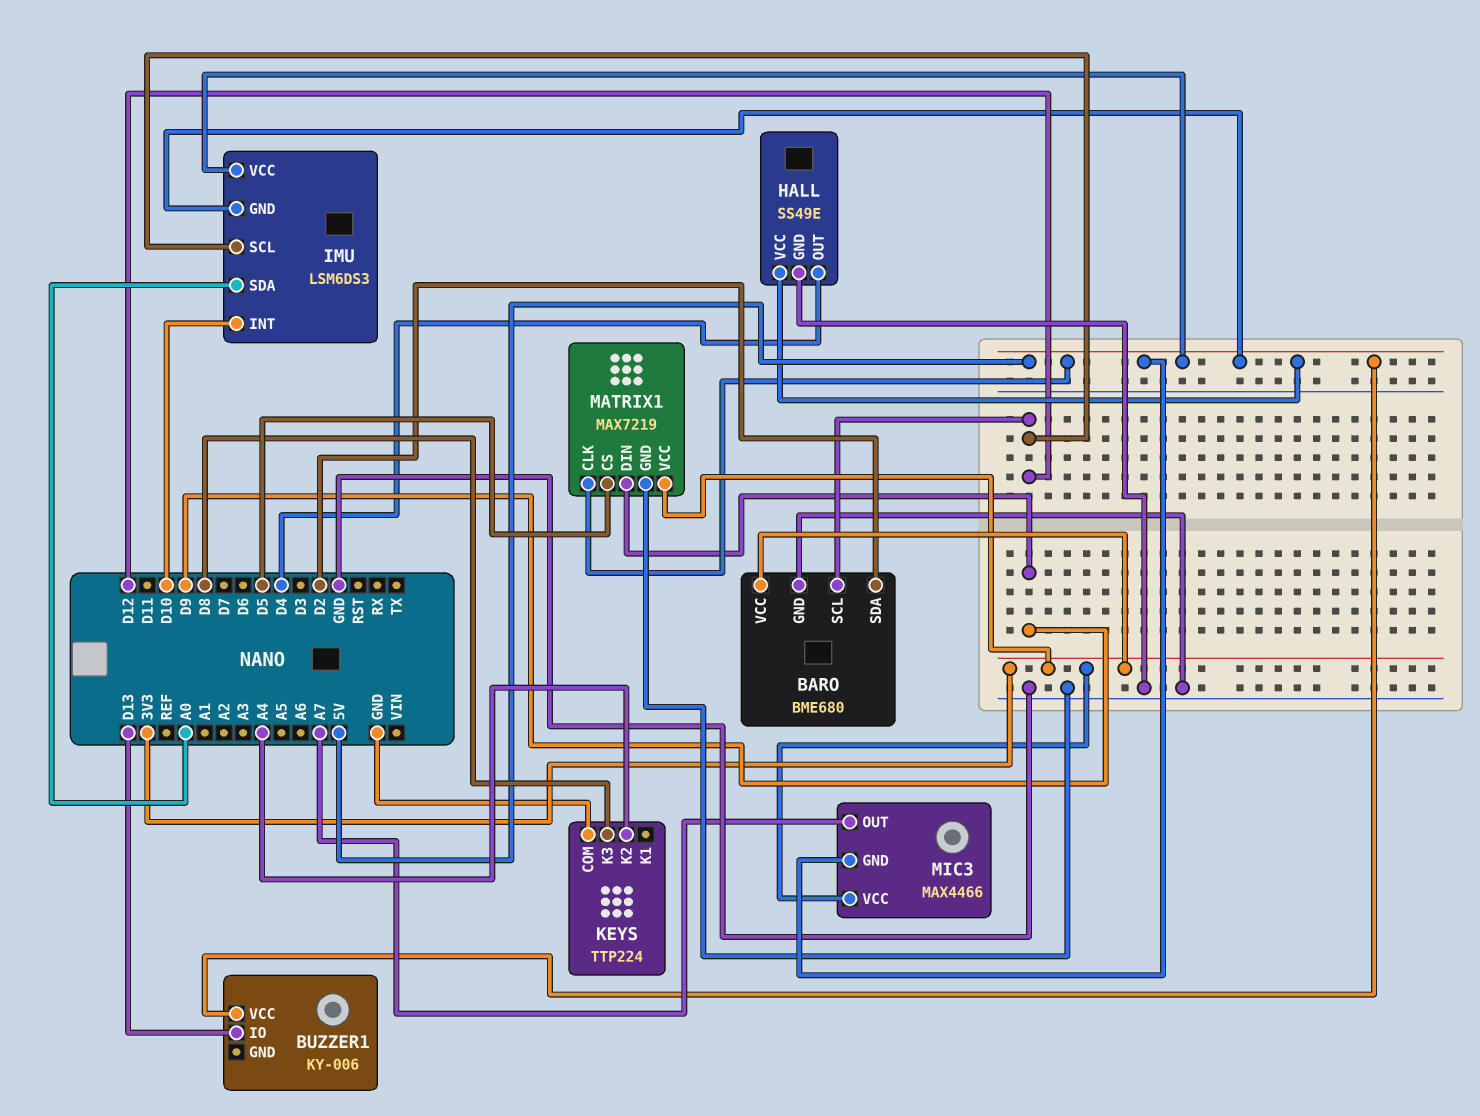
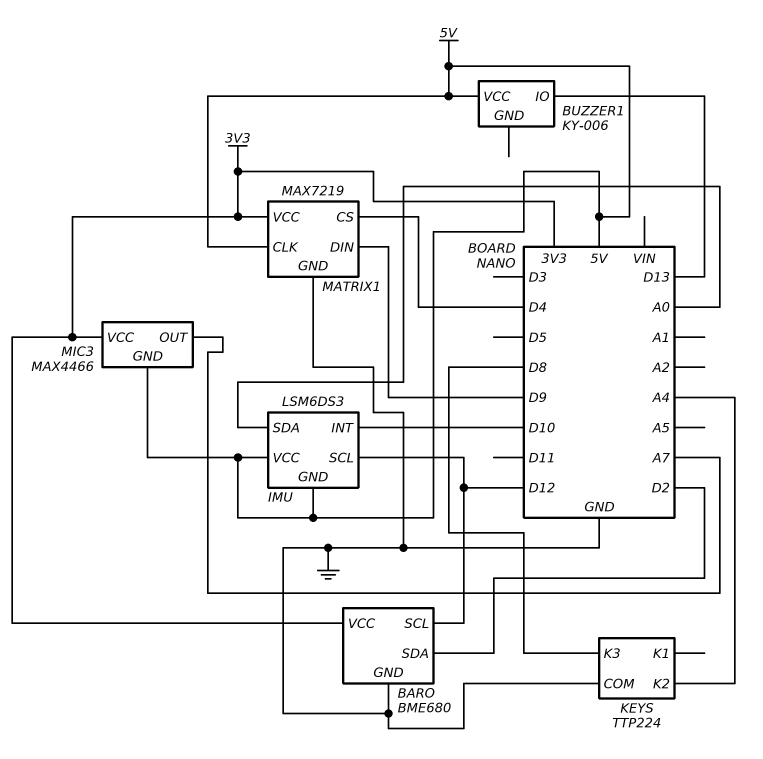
HALL: SS49E -> none
HALL pin GND: GND -> none
HALL pin OUT: D4 -> none
HALL pin VCC: 5V -> none
MATRIX1 pin CS: D5 -> D4

